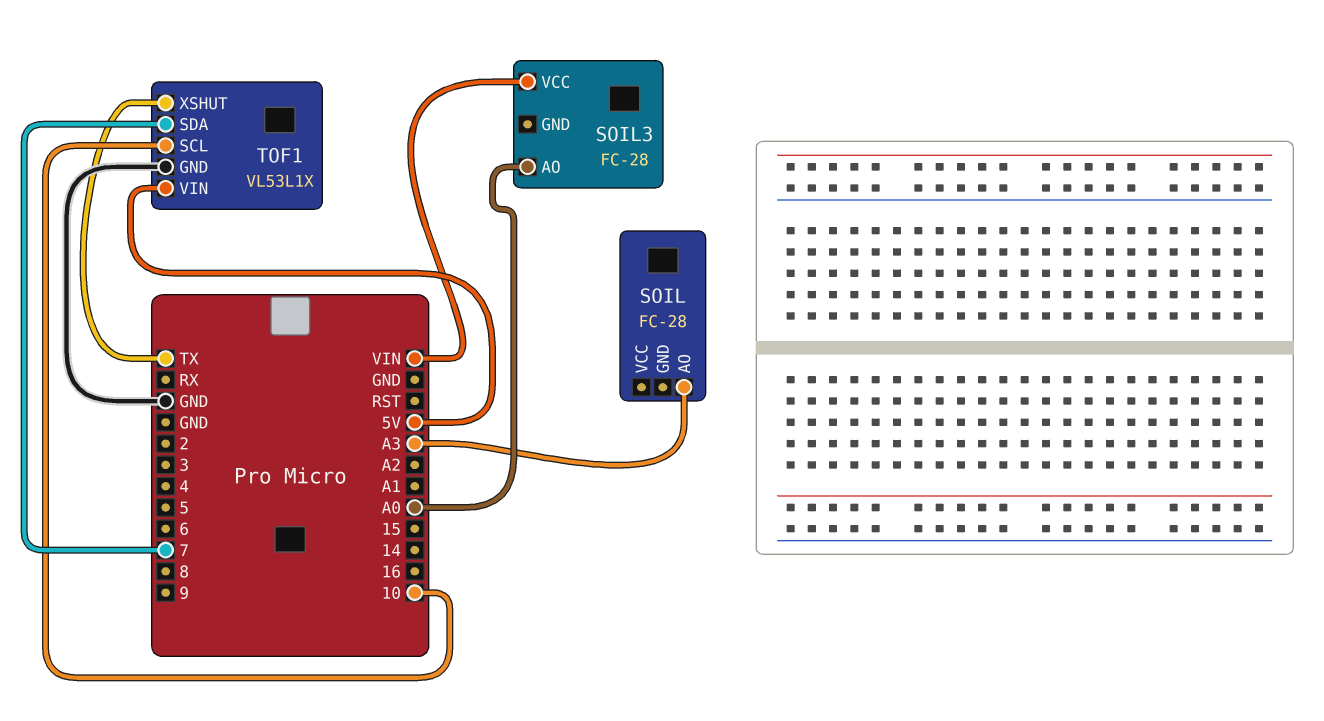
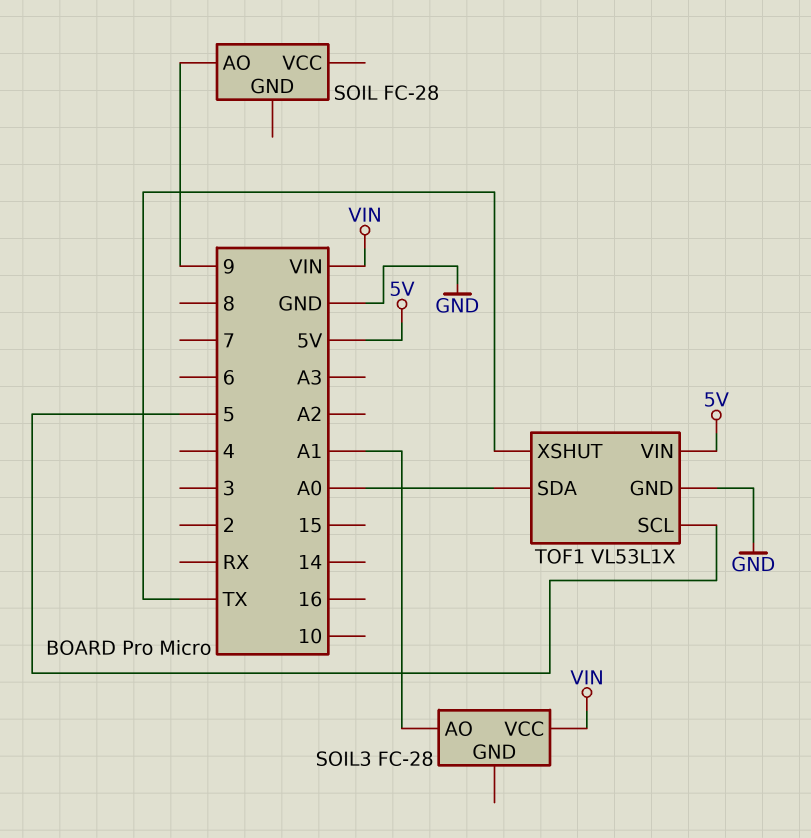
SOIL pin AO: A3 -> 9
SOIL3 pin AO: A0 -> A1
TOF1 pin SCL: 10 -> 5
TOF1 pin SDA: 7 -> A0

